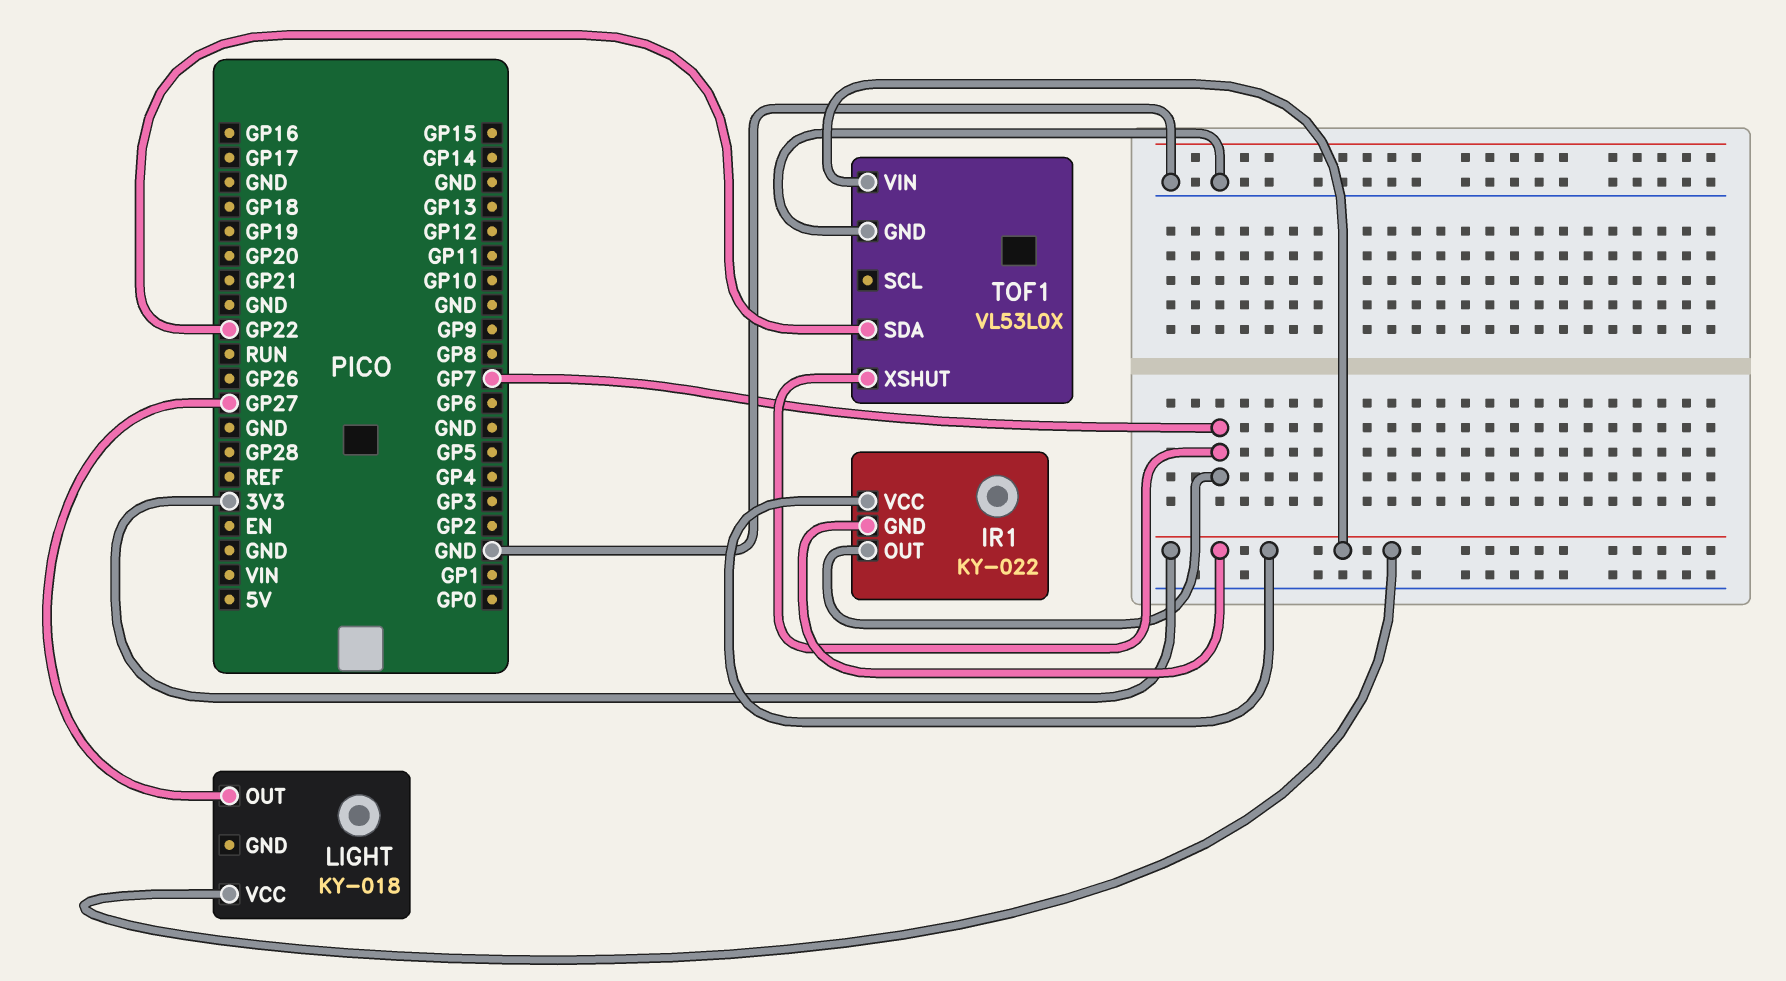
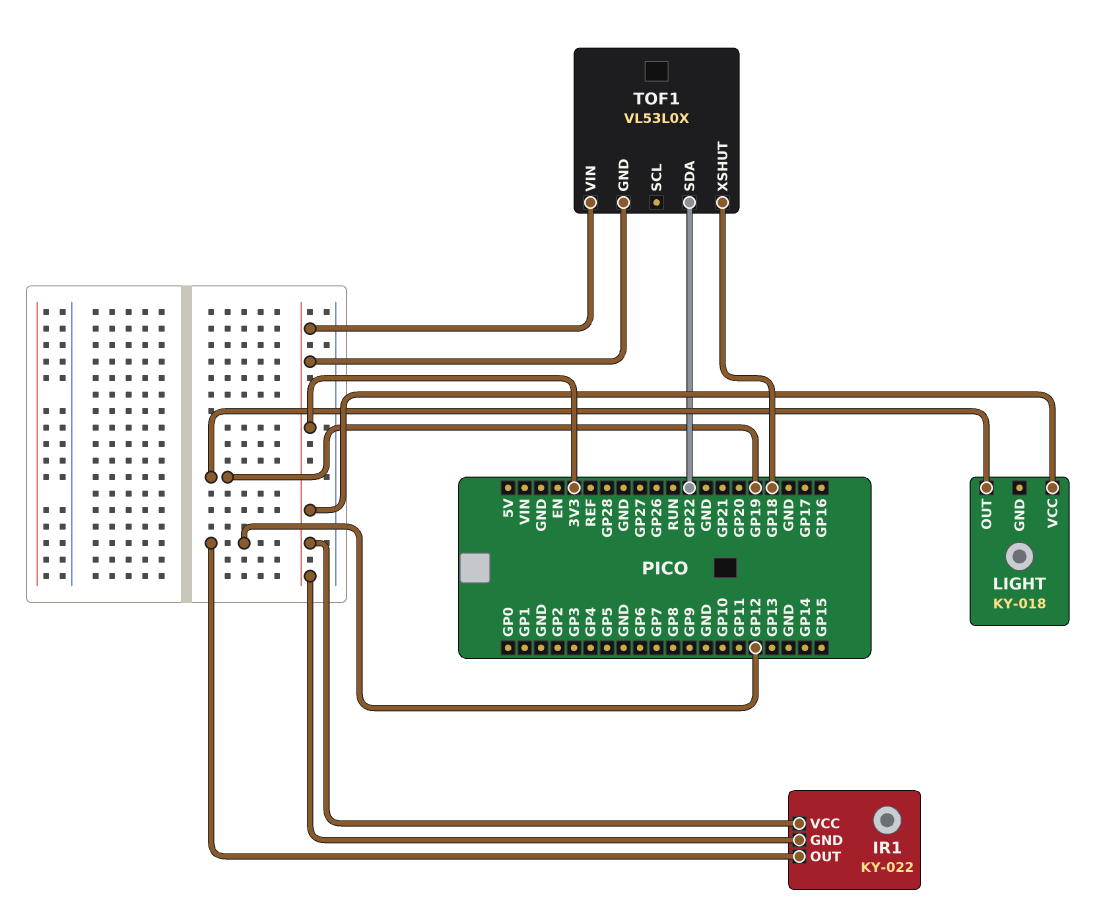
IR1 pin OUT: GP7 -> GP12
LIGHT pin OUT: GP27 -> GP19
TOF1 pin GND: GND -> 3V3
TOF1 pin XSHUT: GP7 -> GP18

